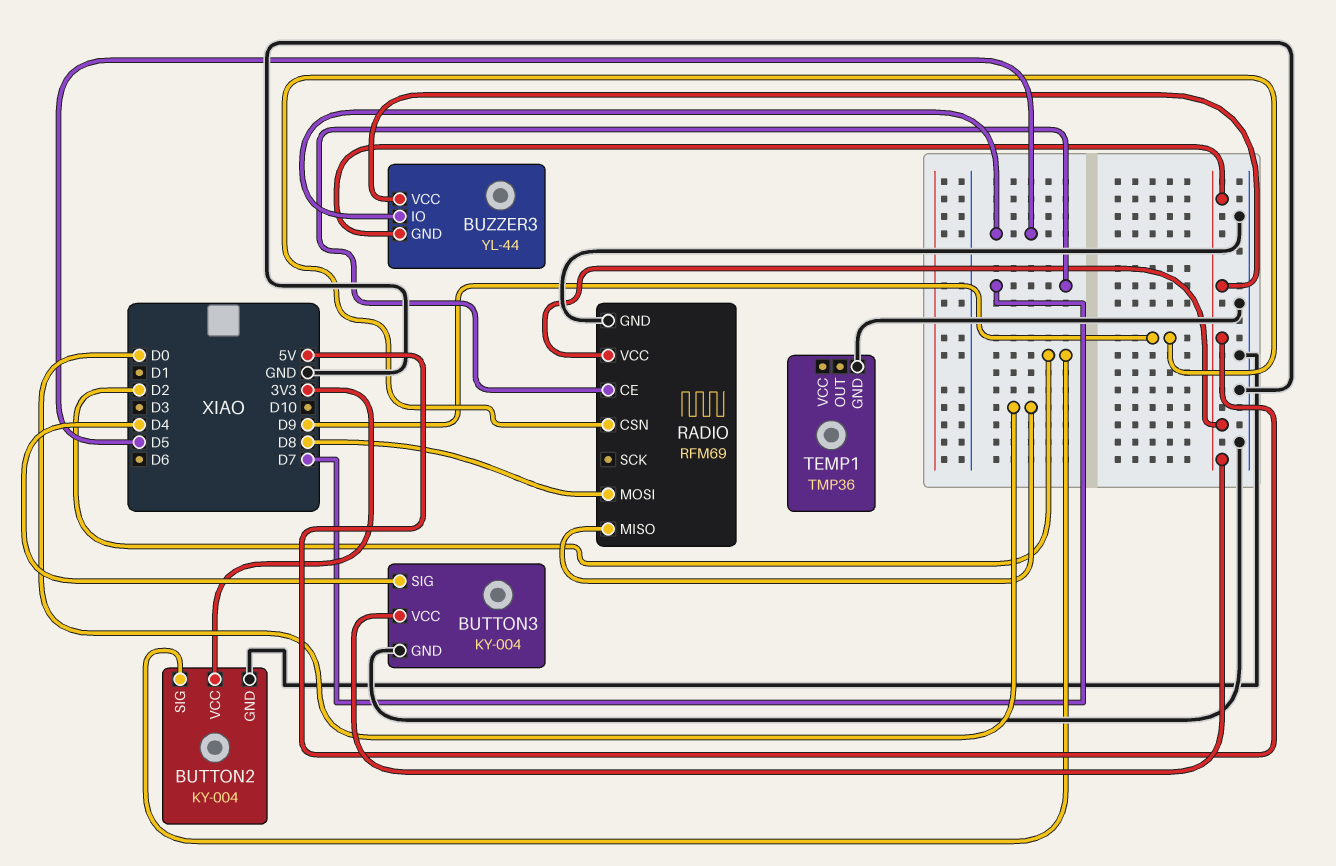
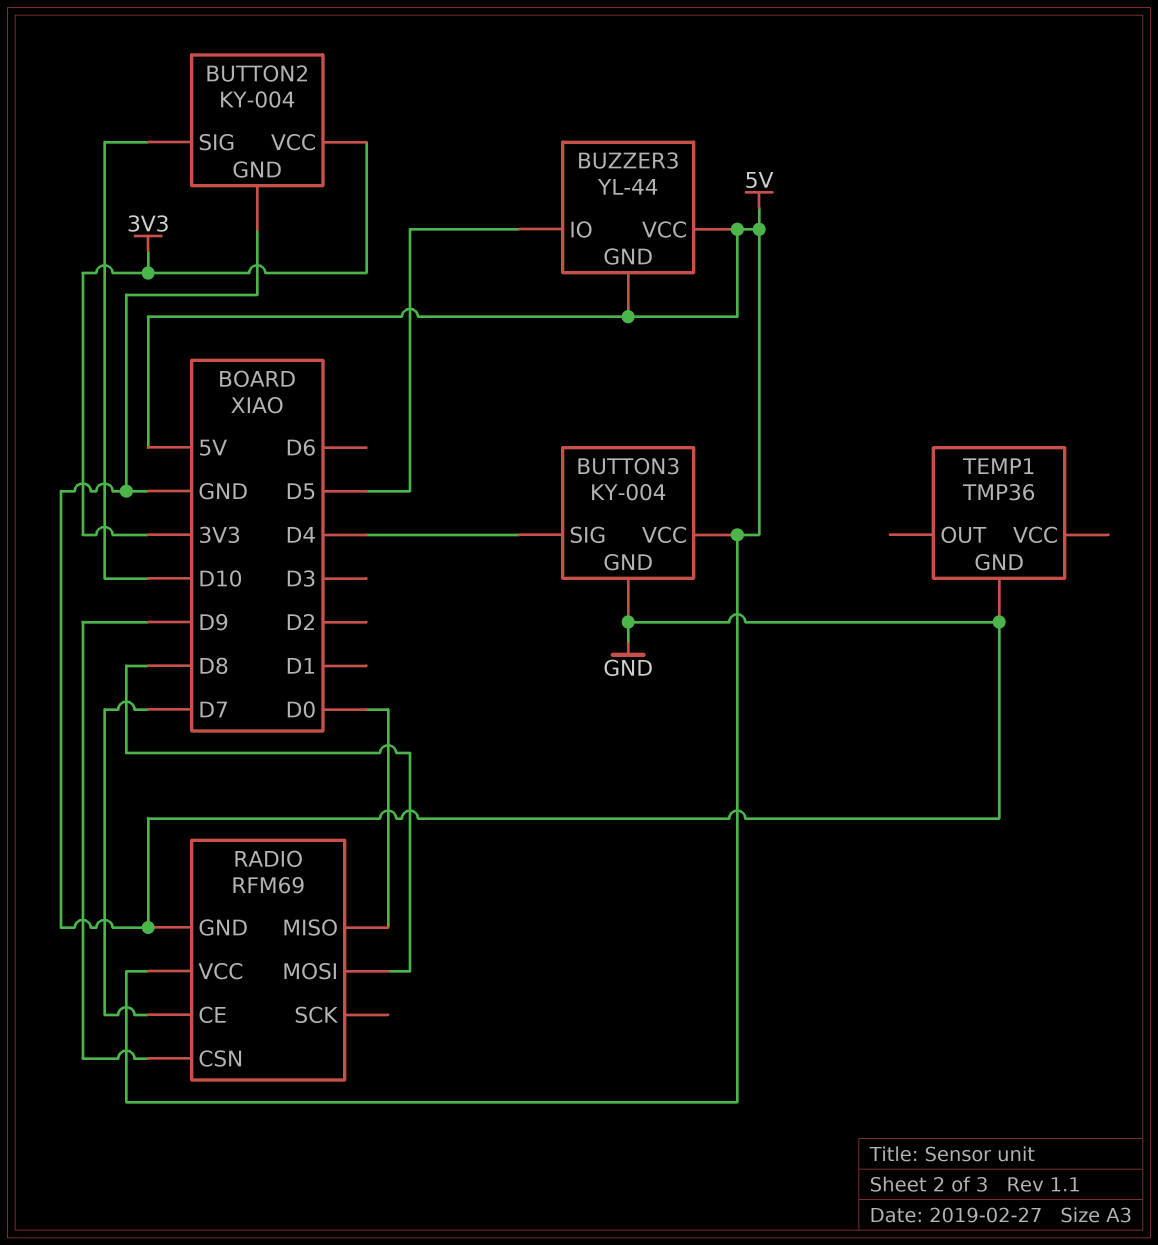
BUTTON2 pin SIG: D2 -> D10

